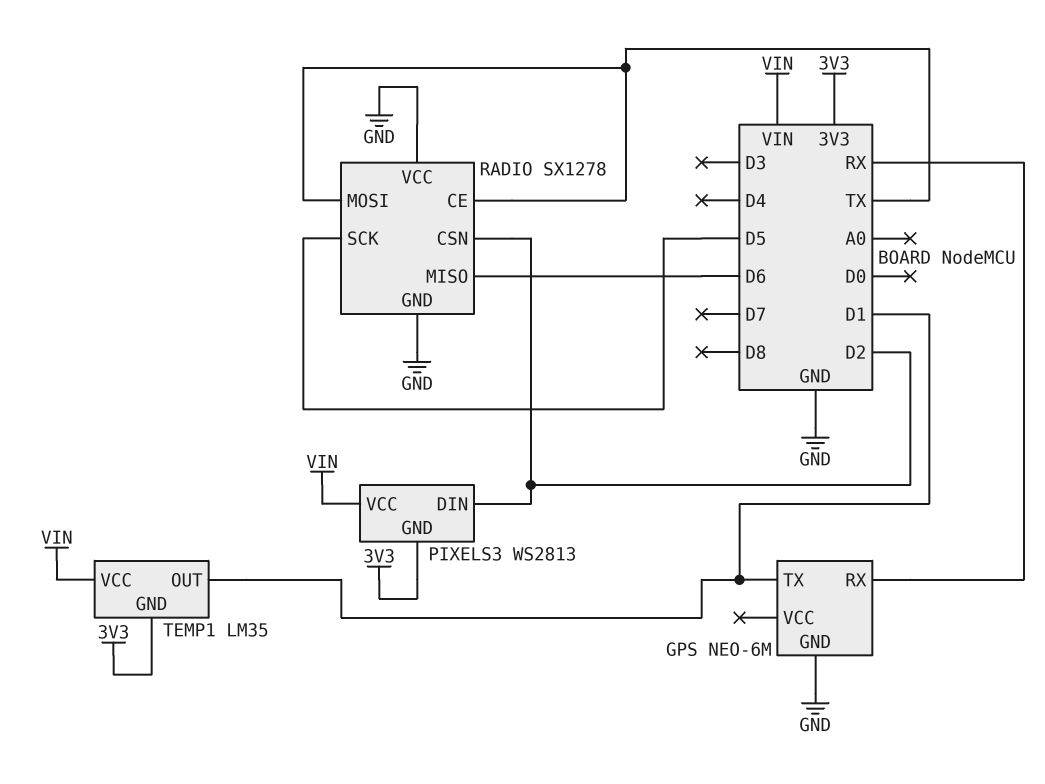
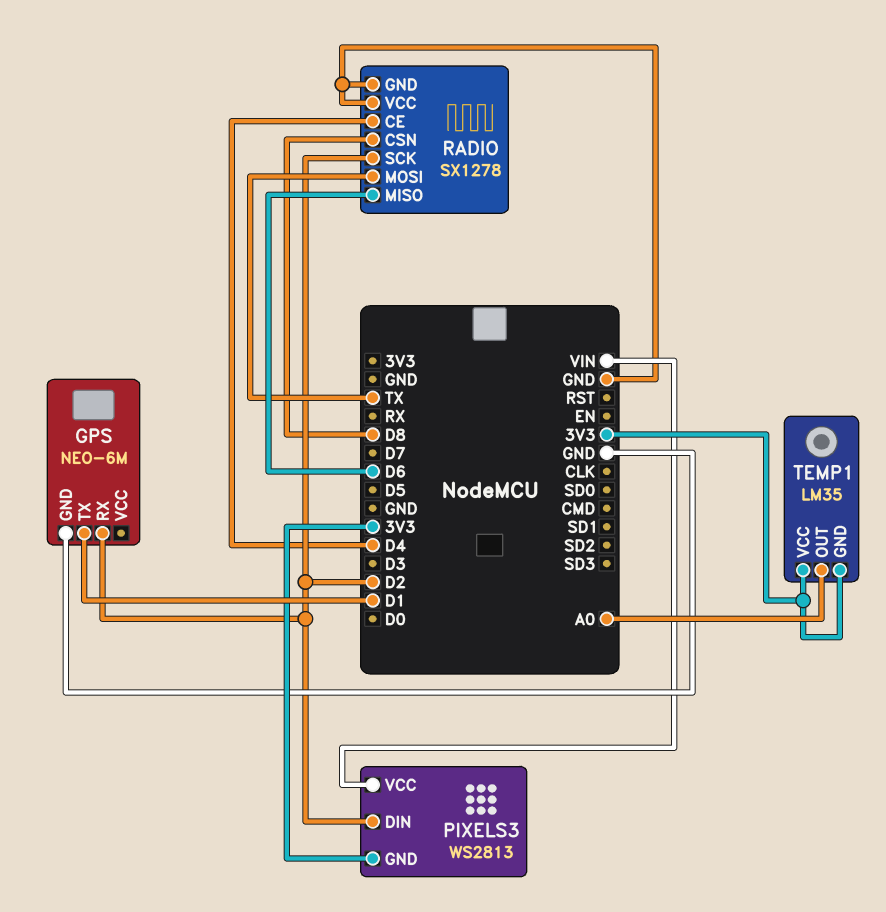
GPS pin RX: RX -> D2
RADIO pin CE: TX -> D4
RADIO pin CSN: D2 -> D8
RADIO pin SCK: D5 -> D2
TEMP1 pin OUT: D1 -> A0
TEMP1 pin VCC: VIN -> 3V3

